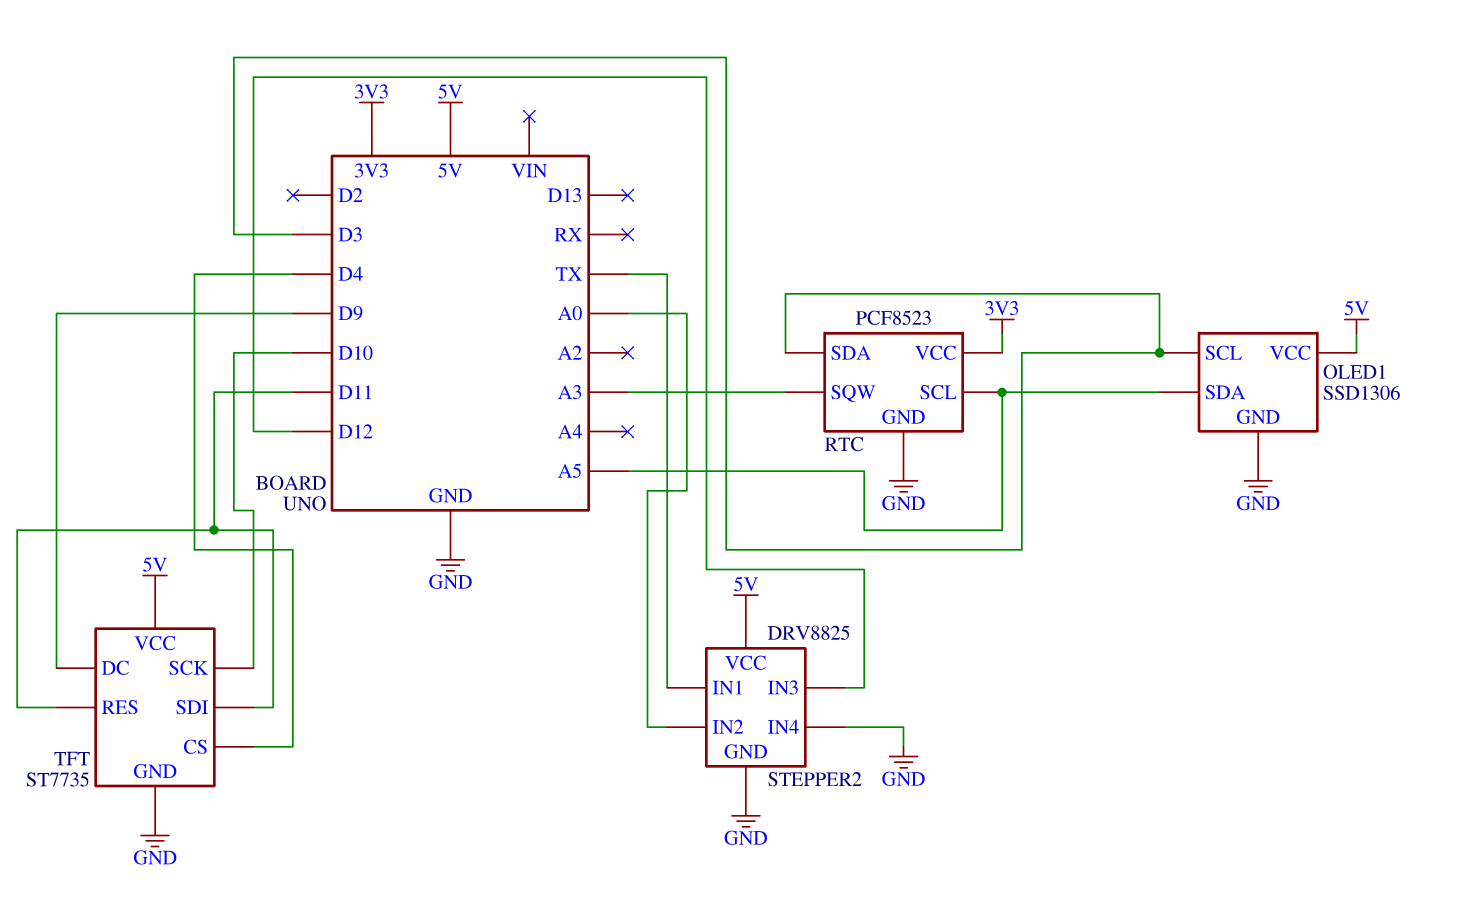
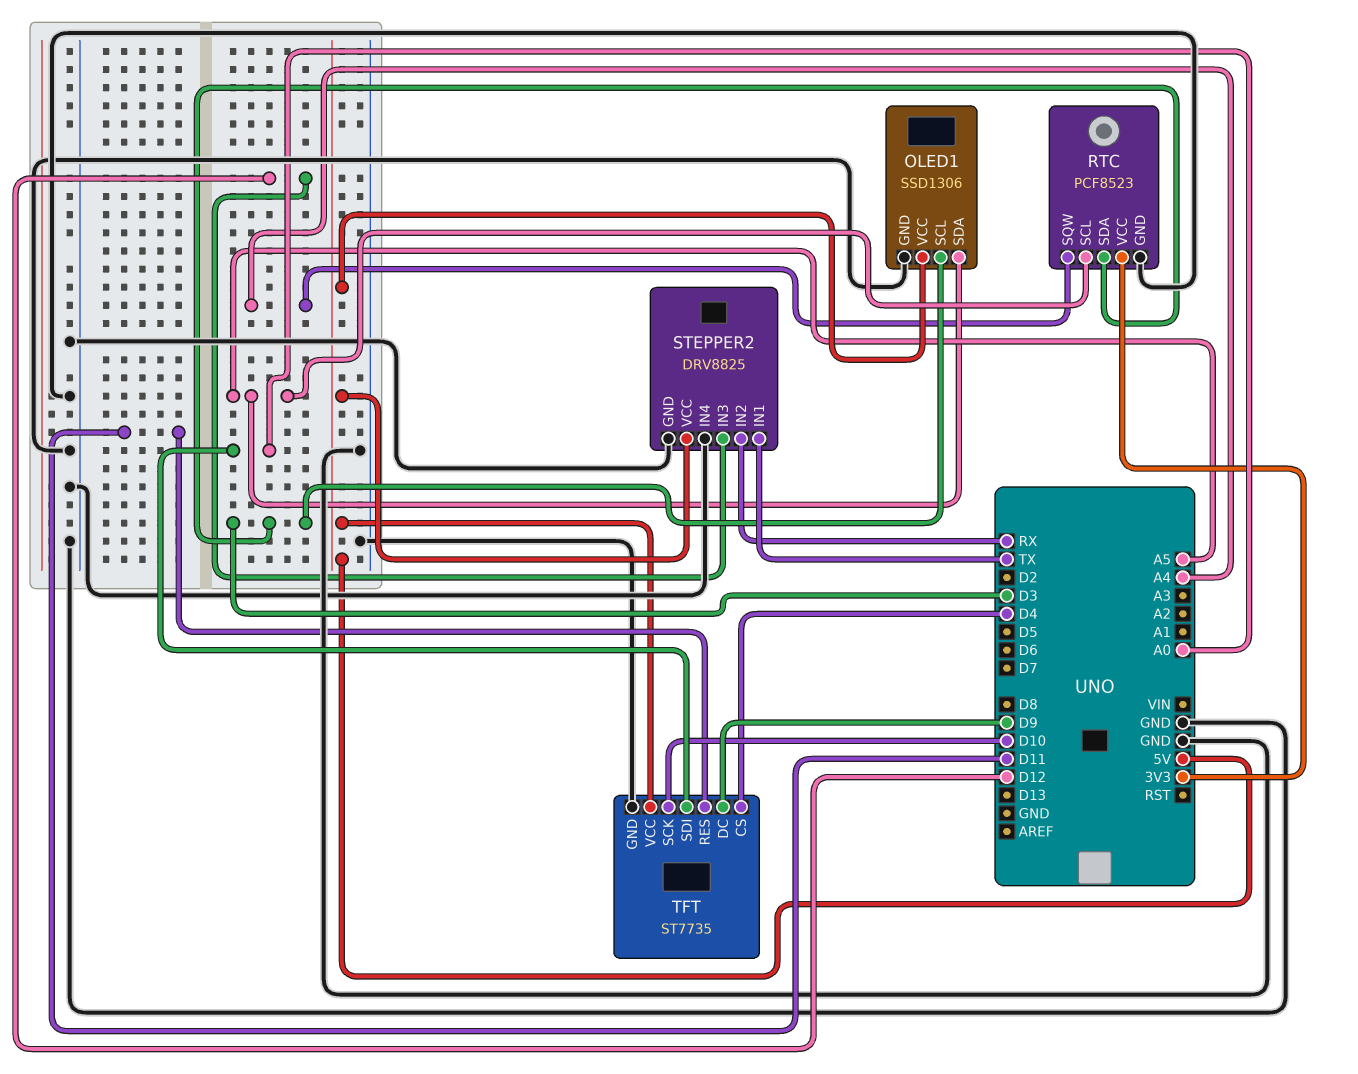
RTC pin SQW: A3 -> A4
STEPPER2 pin IN2: A0 -> RX
TFT pin SDI: D11 -> A0

